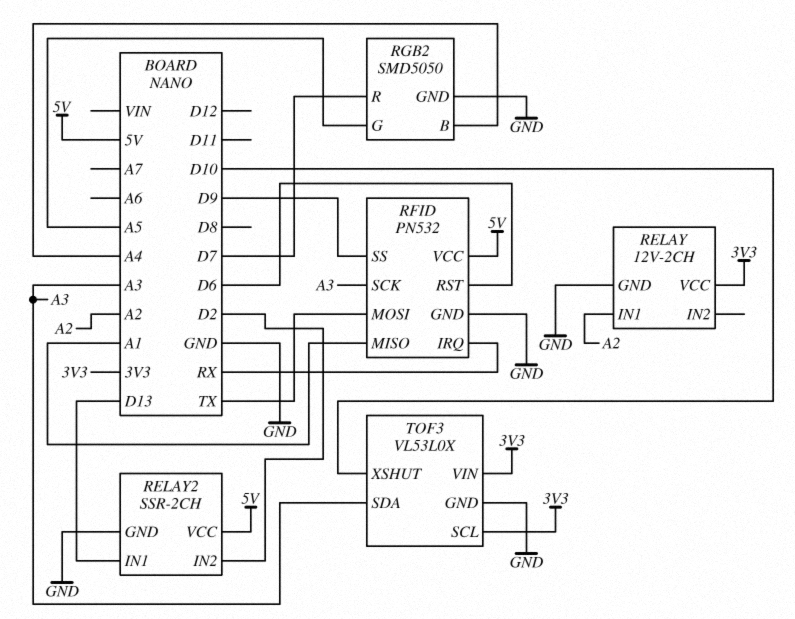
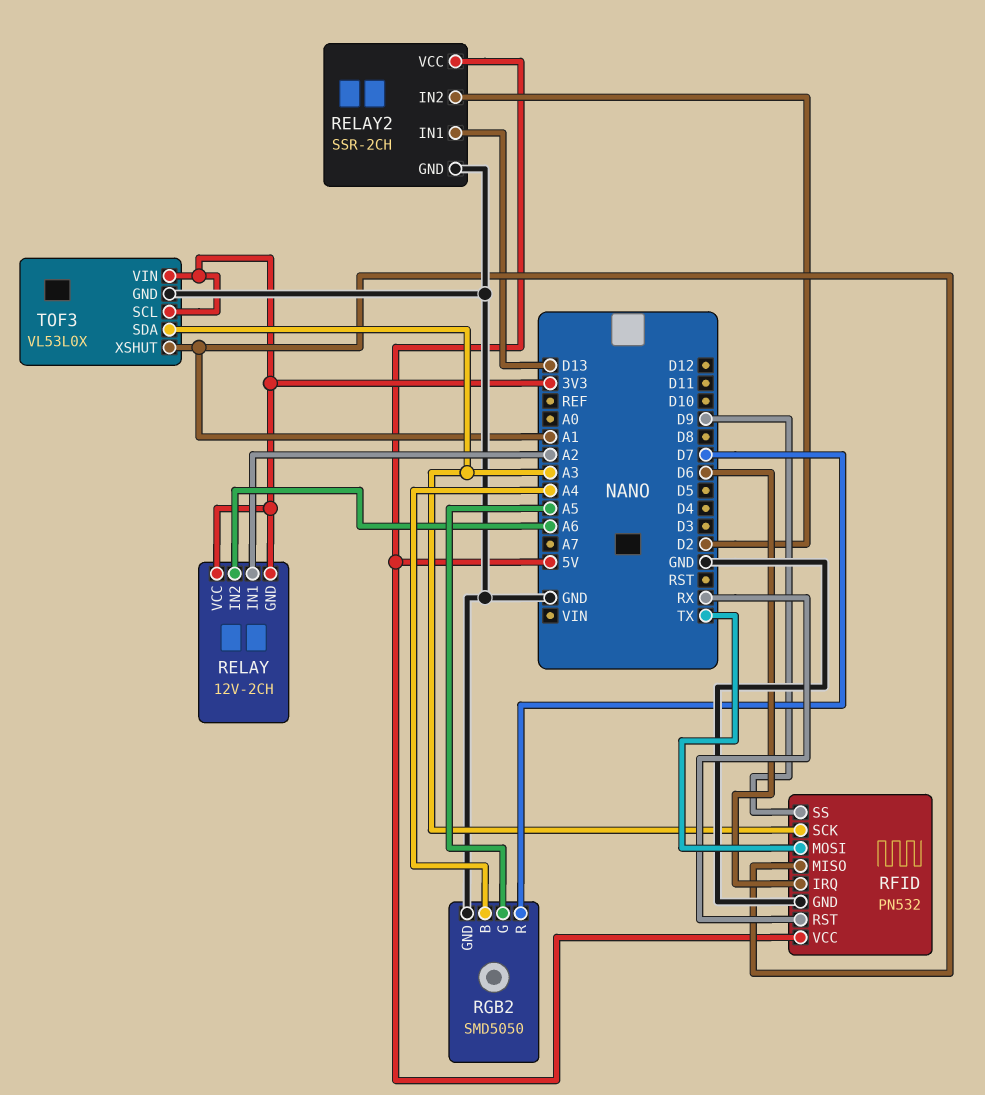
RELAY pin GND: GND -> 3V3
RELAY pin IN2: none -> A6
RFID pin IRQ: RX -> D6
RFID pin RST: D6 -> RX
TOF3 pin XSHUT: D10 -> A1

